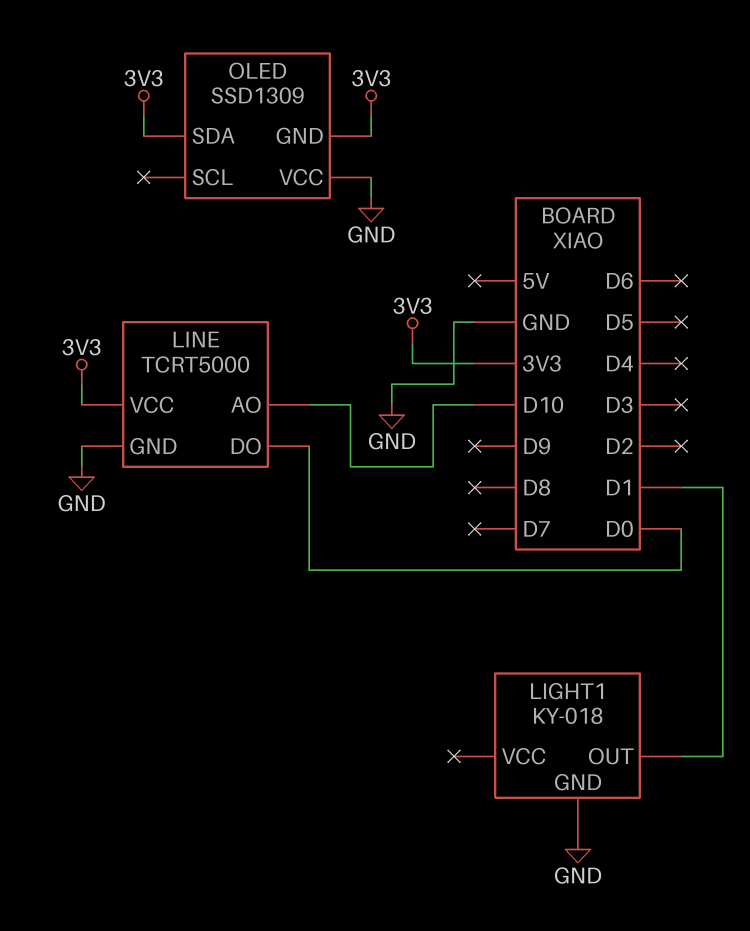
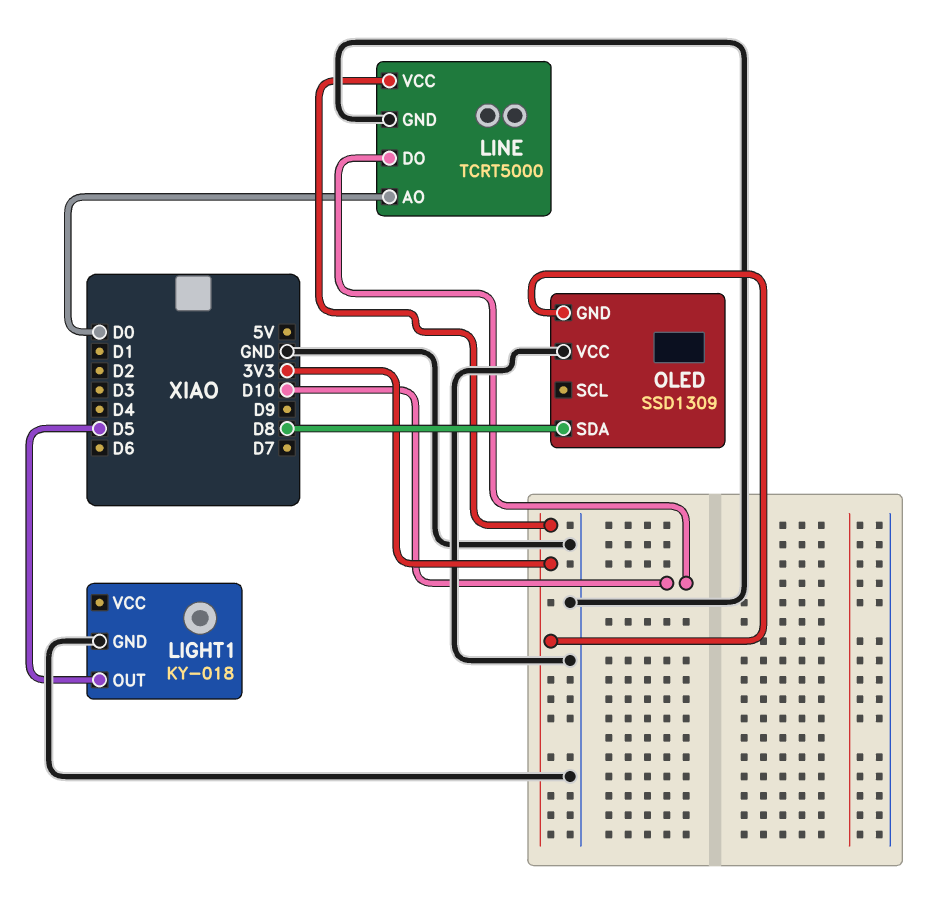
LIGHT1 pin OUT: D1 -> D5
LINE pin AO: D10 -> D0
LINE pin DO: D0 -> D10
OLED pin SDA: 3V3 -> D8

